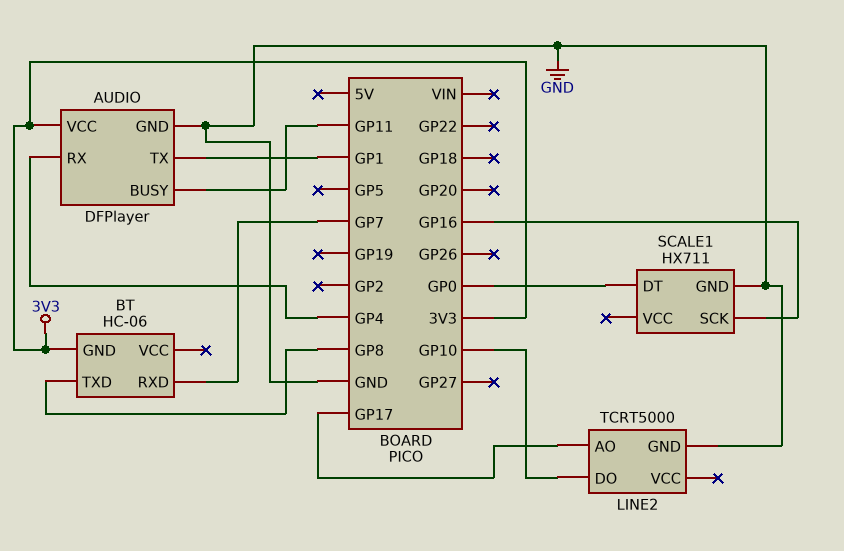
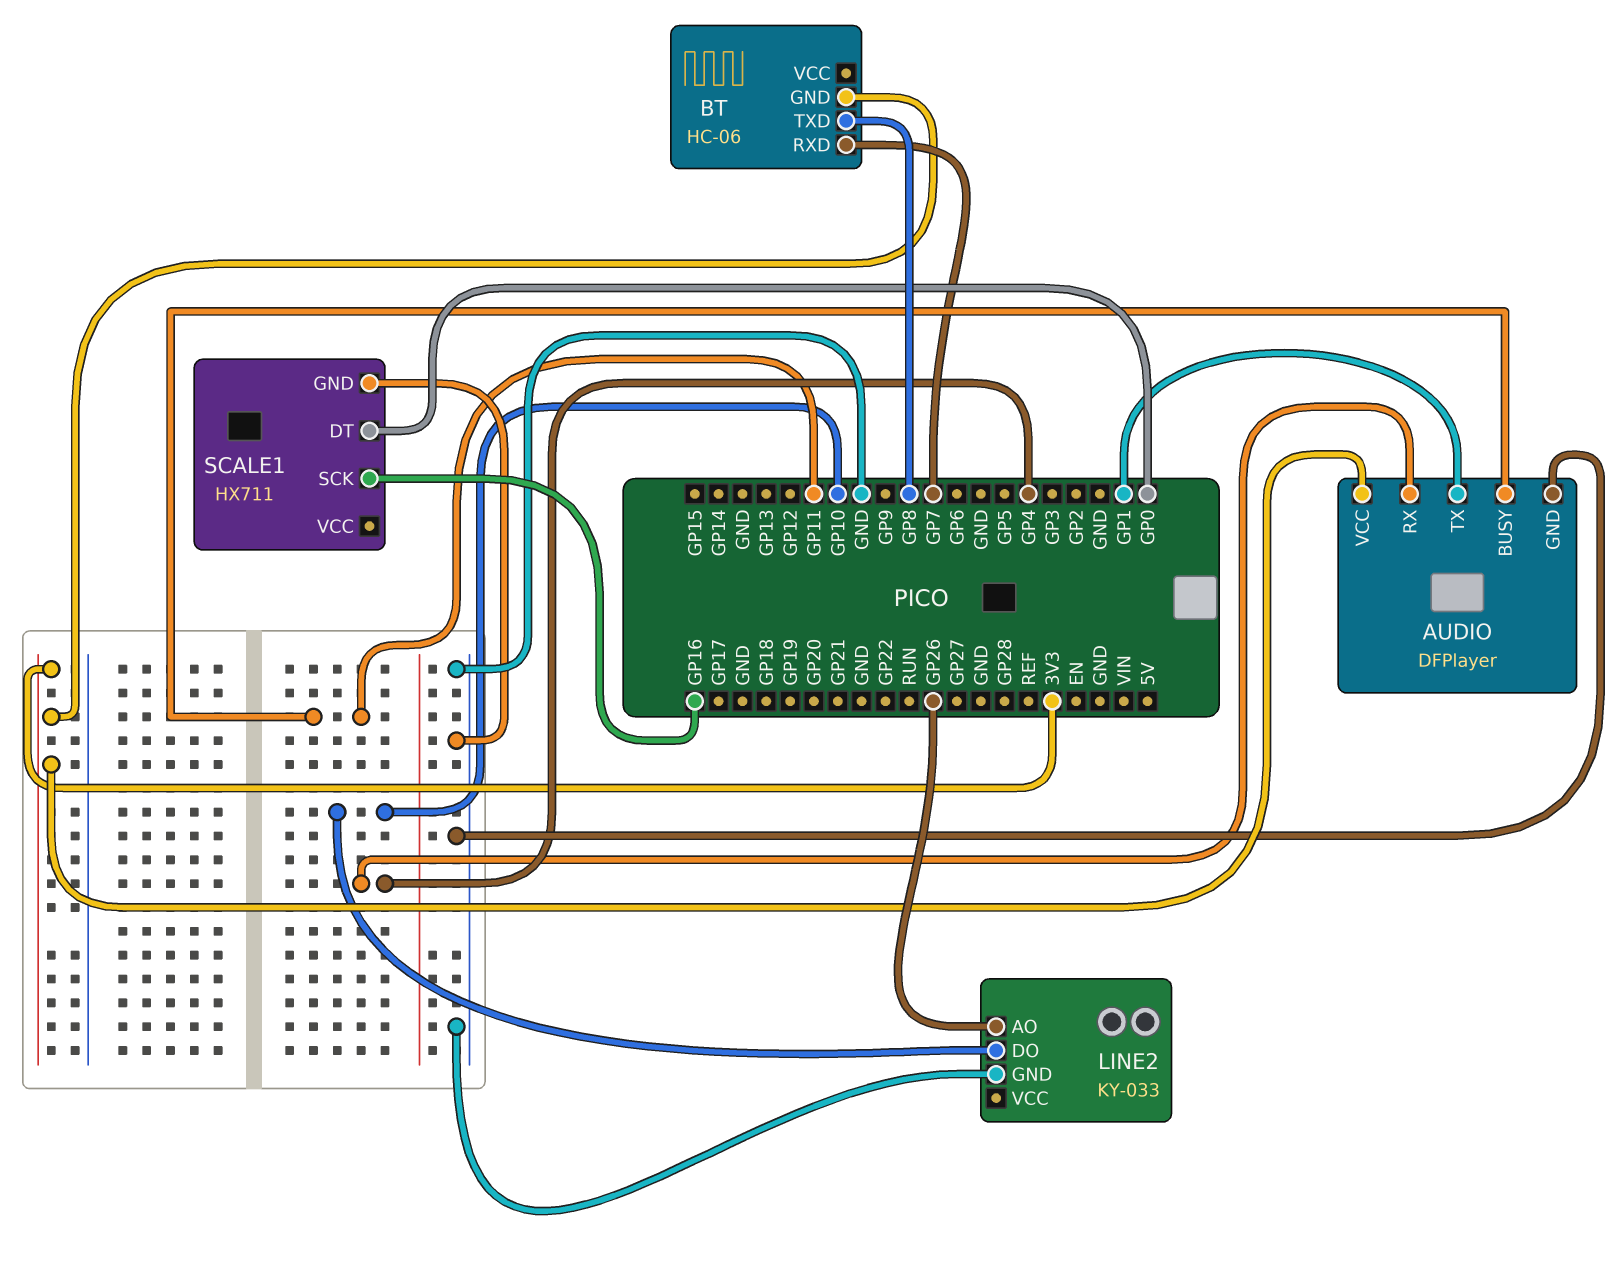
LINE2: TCRT5000 -> KY-033
LINE2 pin AO: GP17 -> GP26

